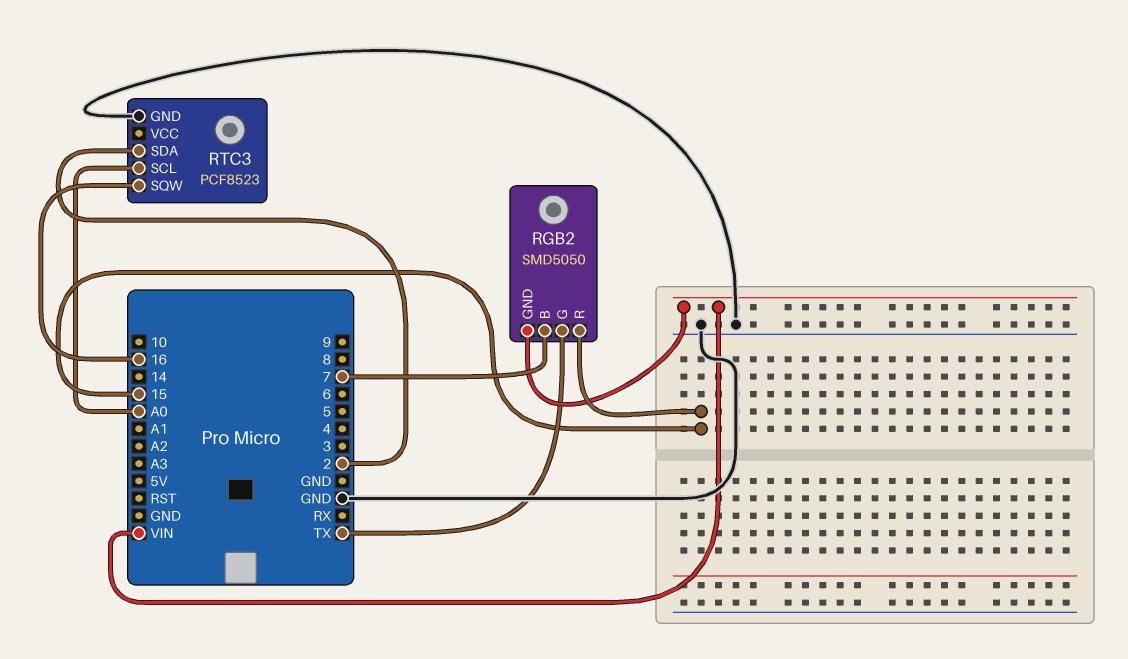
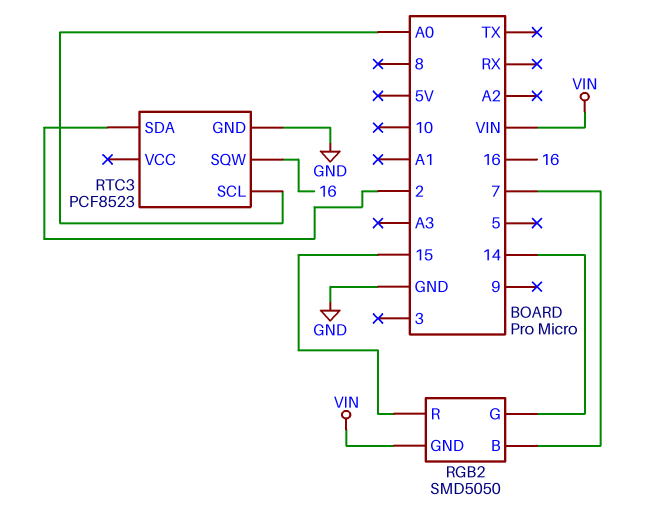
RGB2 pin G: TX -> 14

